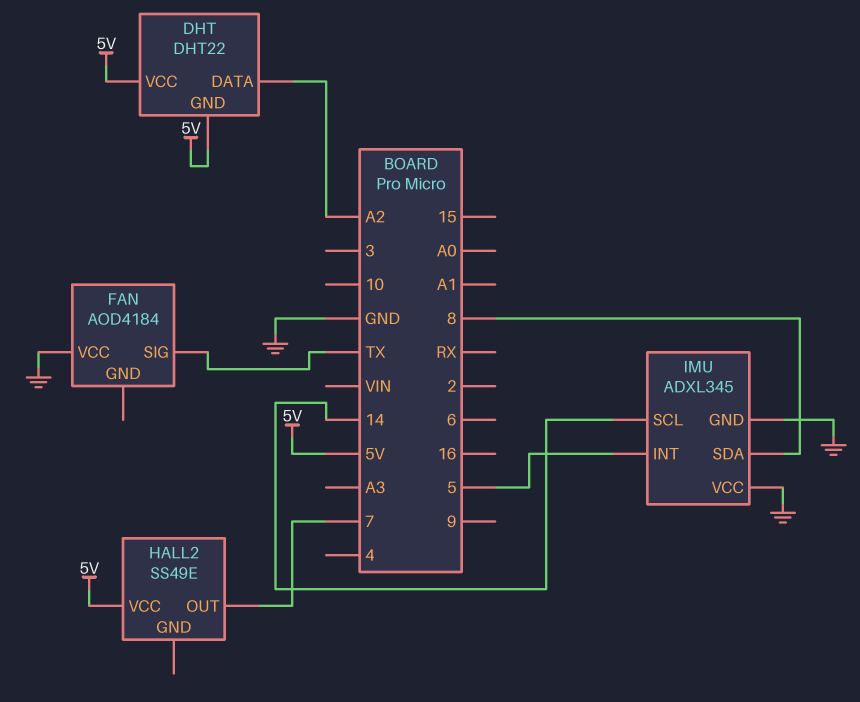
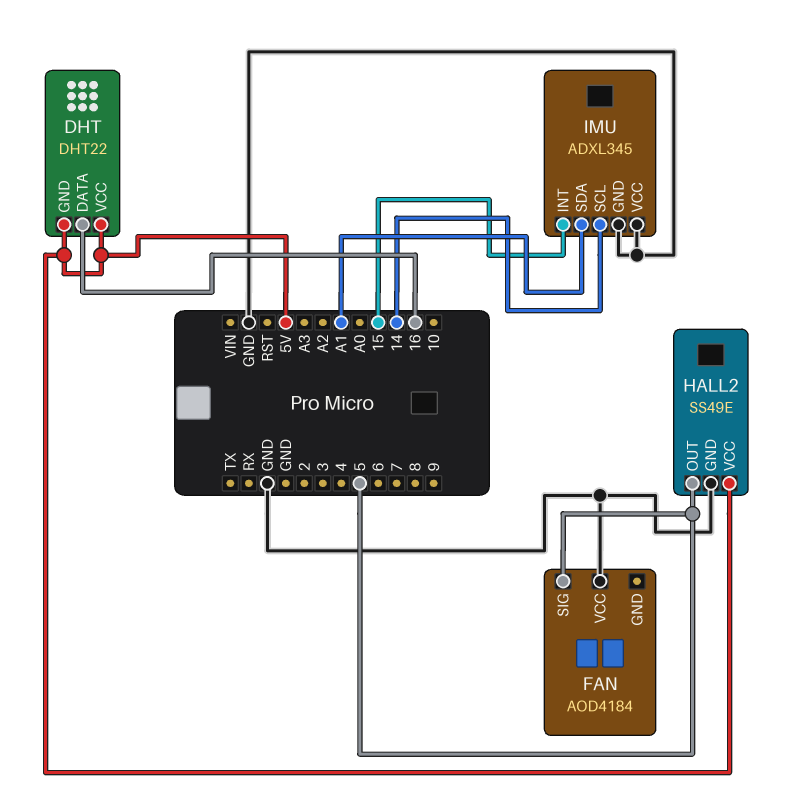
DHT pin DATA: A2 -> 16
FAN pin SIG: TX -> 5
HALL2 pin GND: none -> GND
HALL2 pin OUT: 7 -> 5
IMU pin INT: 5 -> 15
IMU pin SDA: 8 -> A1

